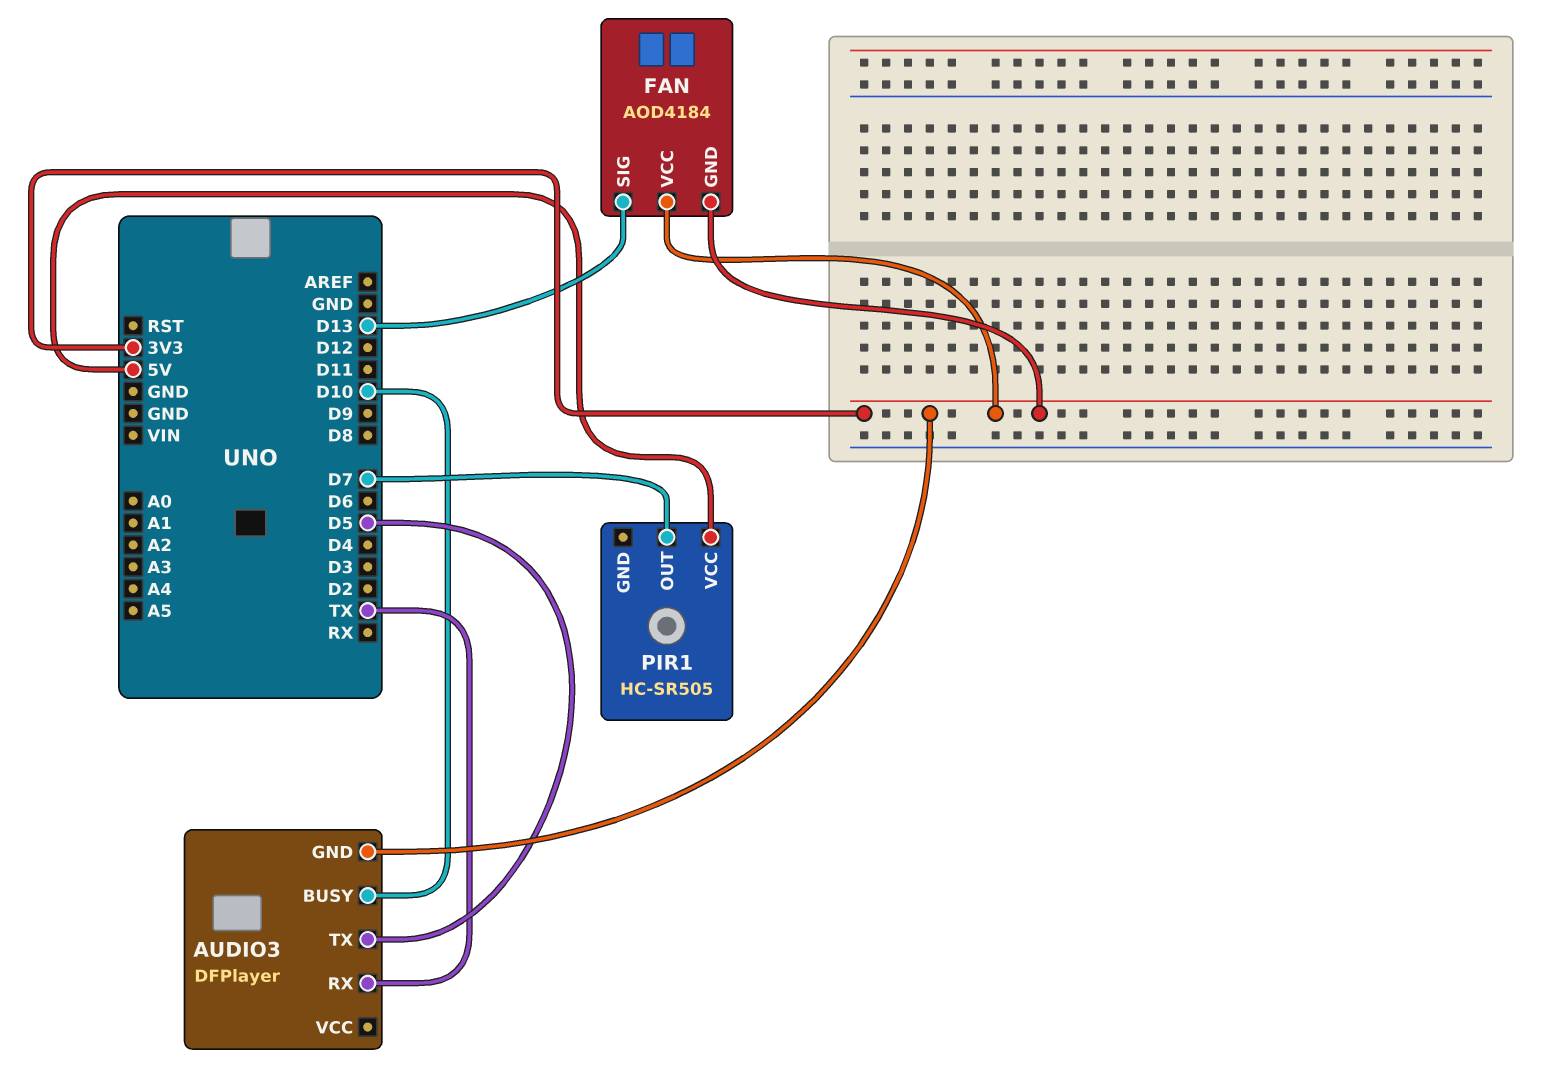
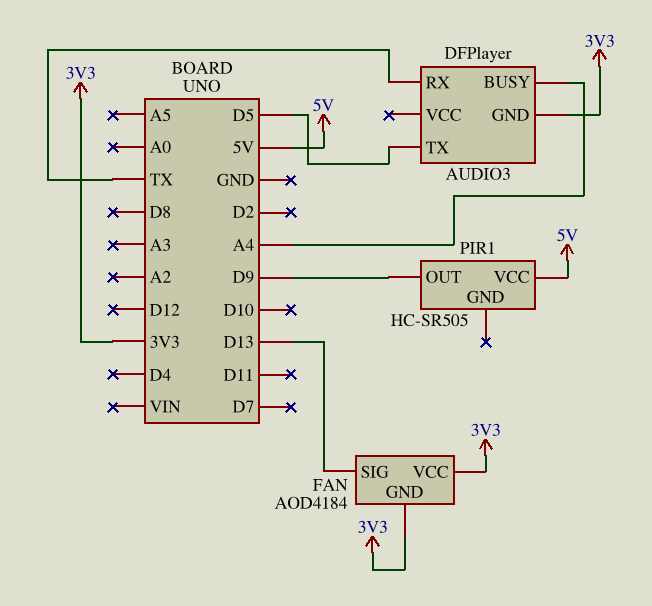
AUDIO3 pin BUSY: D10 -> A4
PIR1 pin OUT: D7 -> D9

